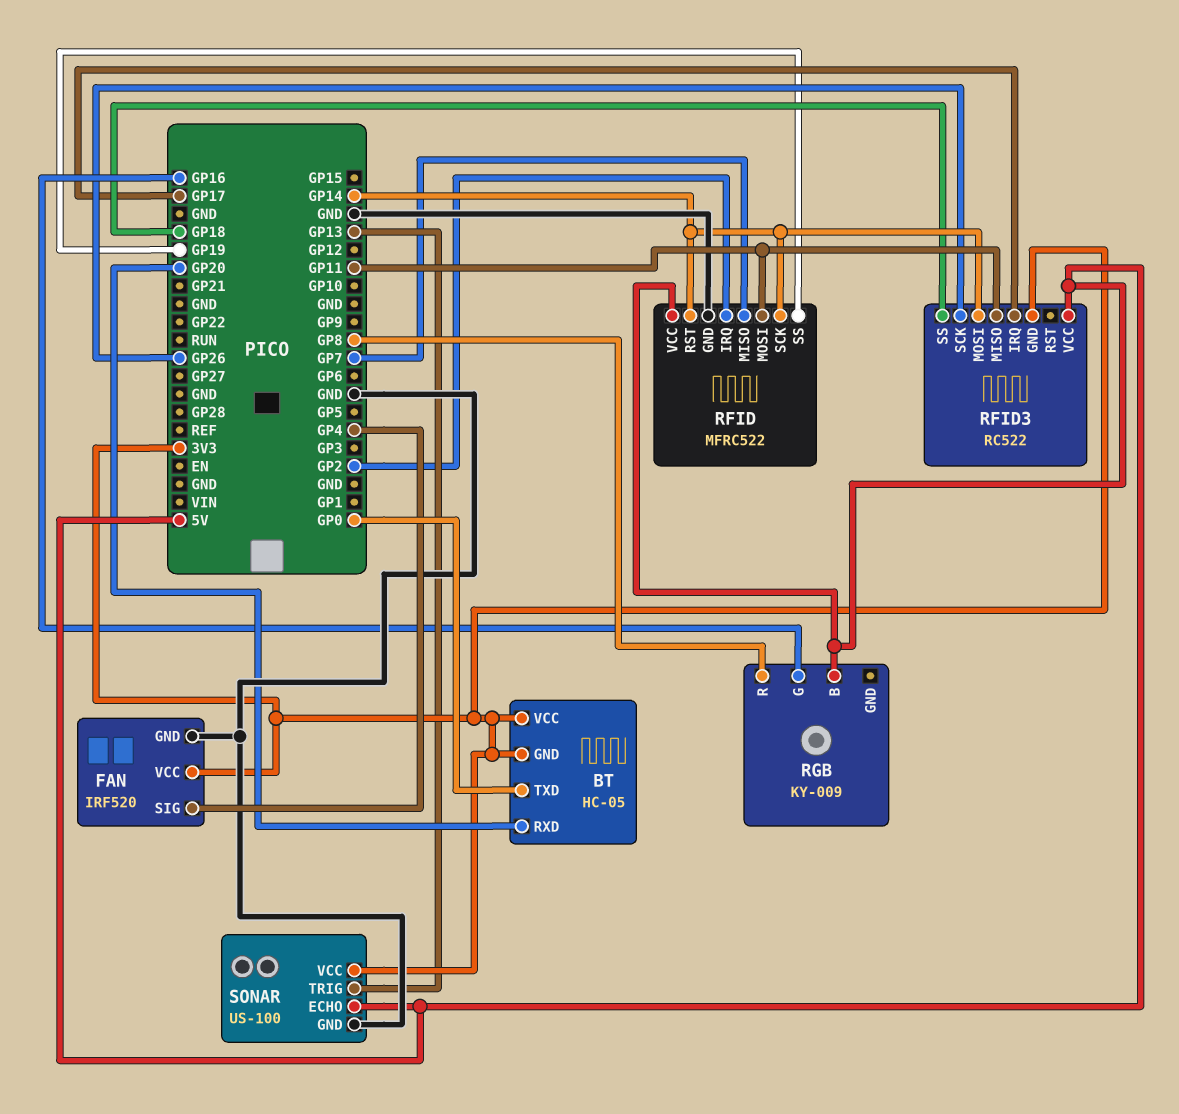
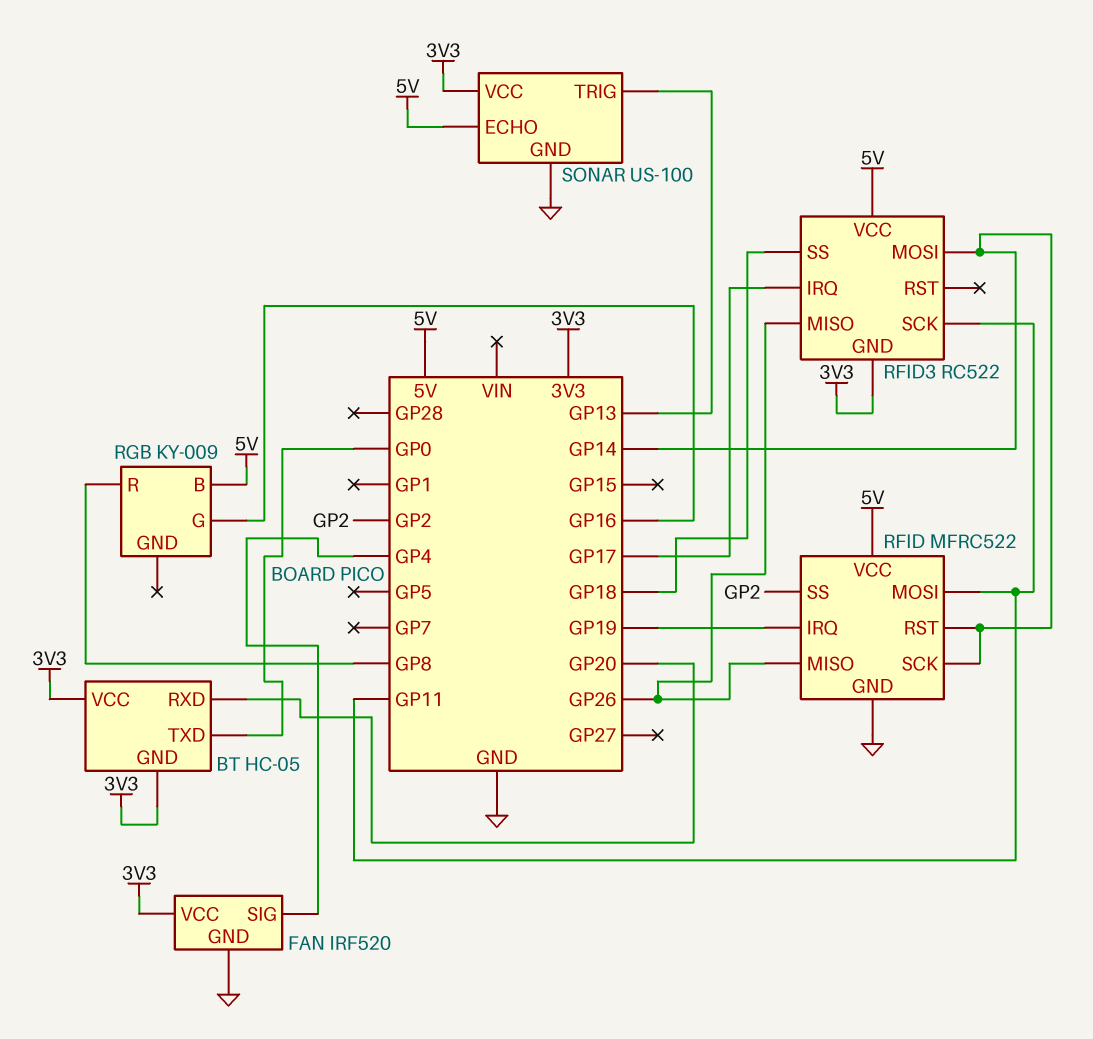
RFID pin IRQ: GP2 -> GP19
RFID pin MISO: GP7 -> GP26
RFID pin SS: GP19 -> GP2
RFID3 pin MISO: GP11 -> GP26
RFID3 pin SCK: GP26 -> GP11

